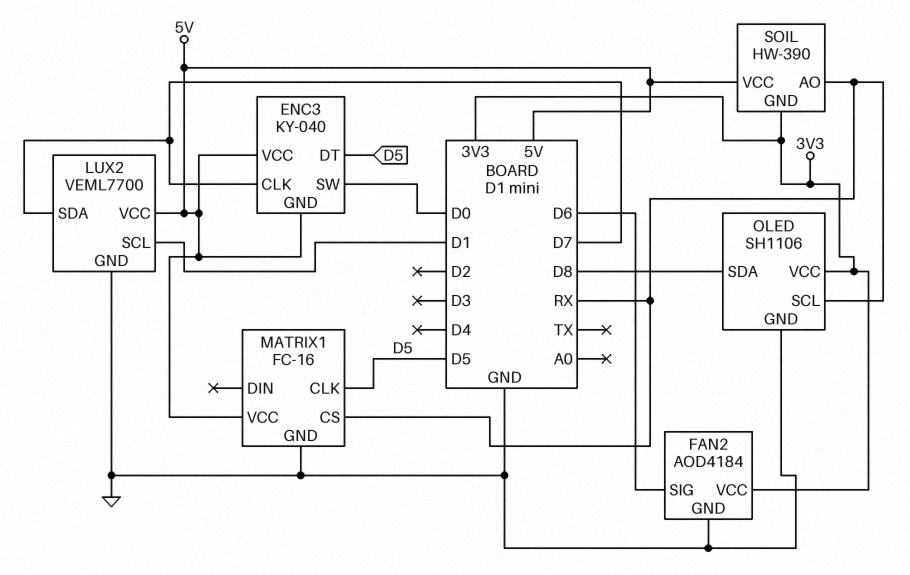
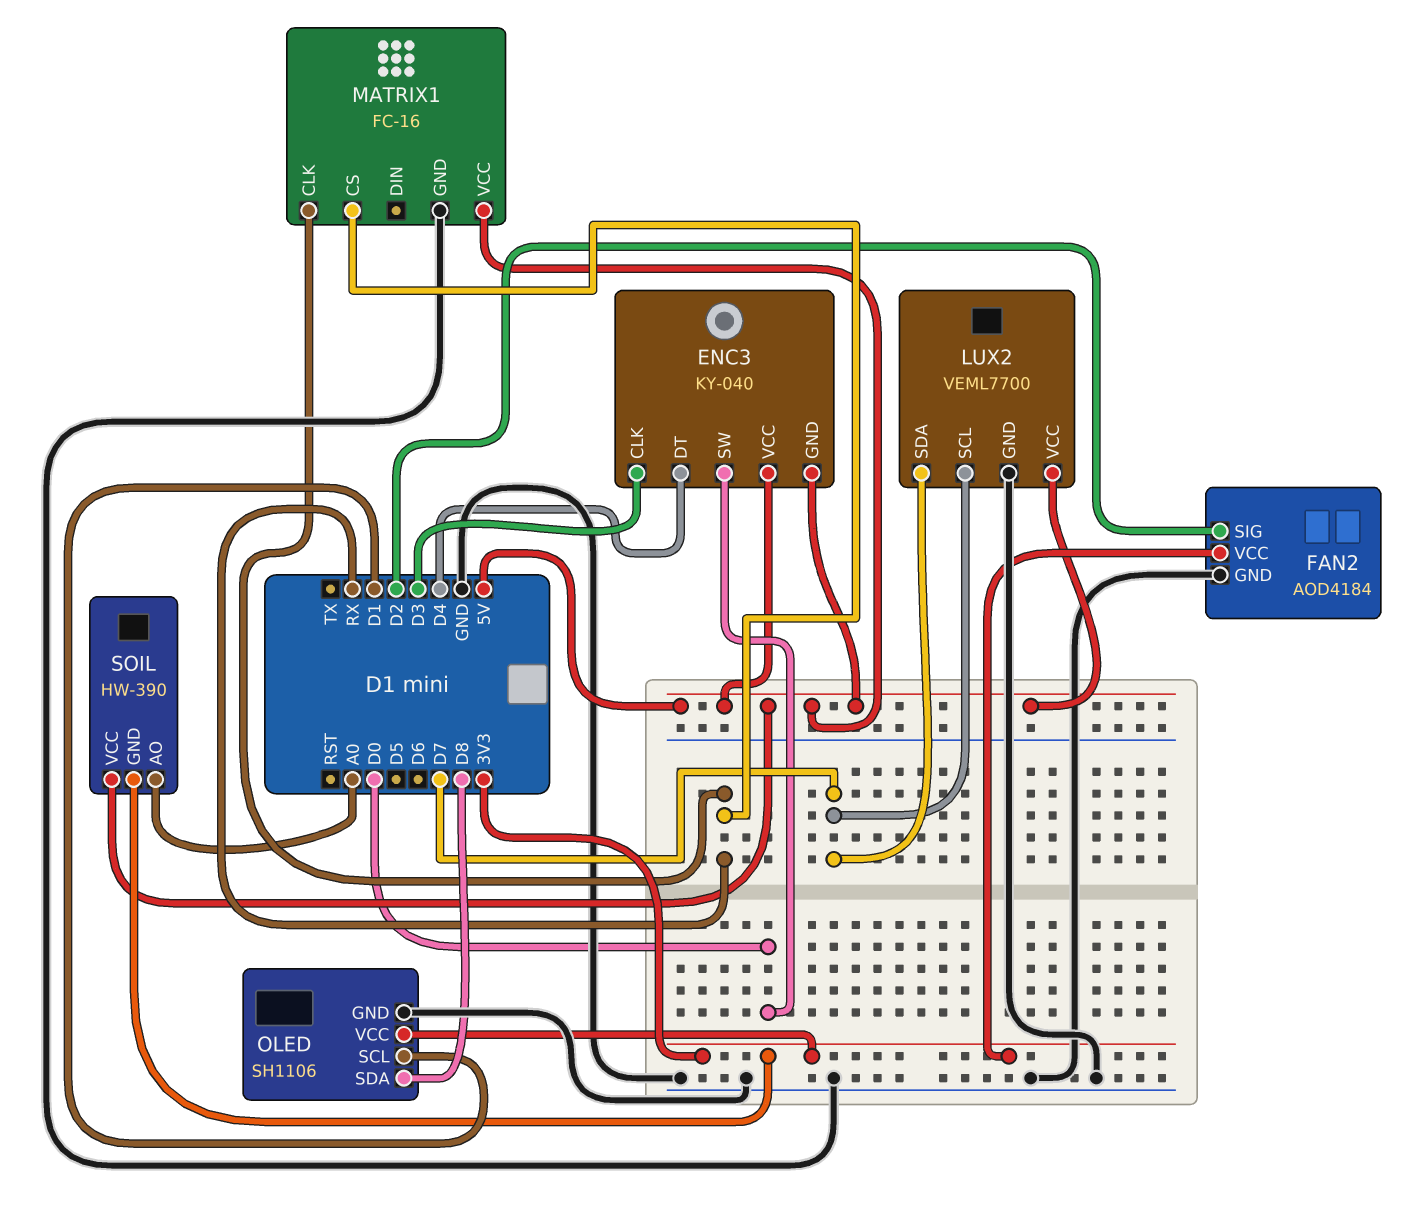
ENC3 pin CLK: D7 -> D3
ENC3 pin DT: D5 -> D4
FAN2 pin SIG: D6 -> D2
LUX2 pin SCL: D1 -> D7
MATRIX1 pin CLK: D5 -> RX
OLED pin SCL: RX -> D1
SOIL pin AO: RX -> A0

